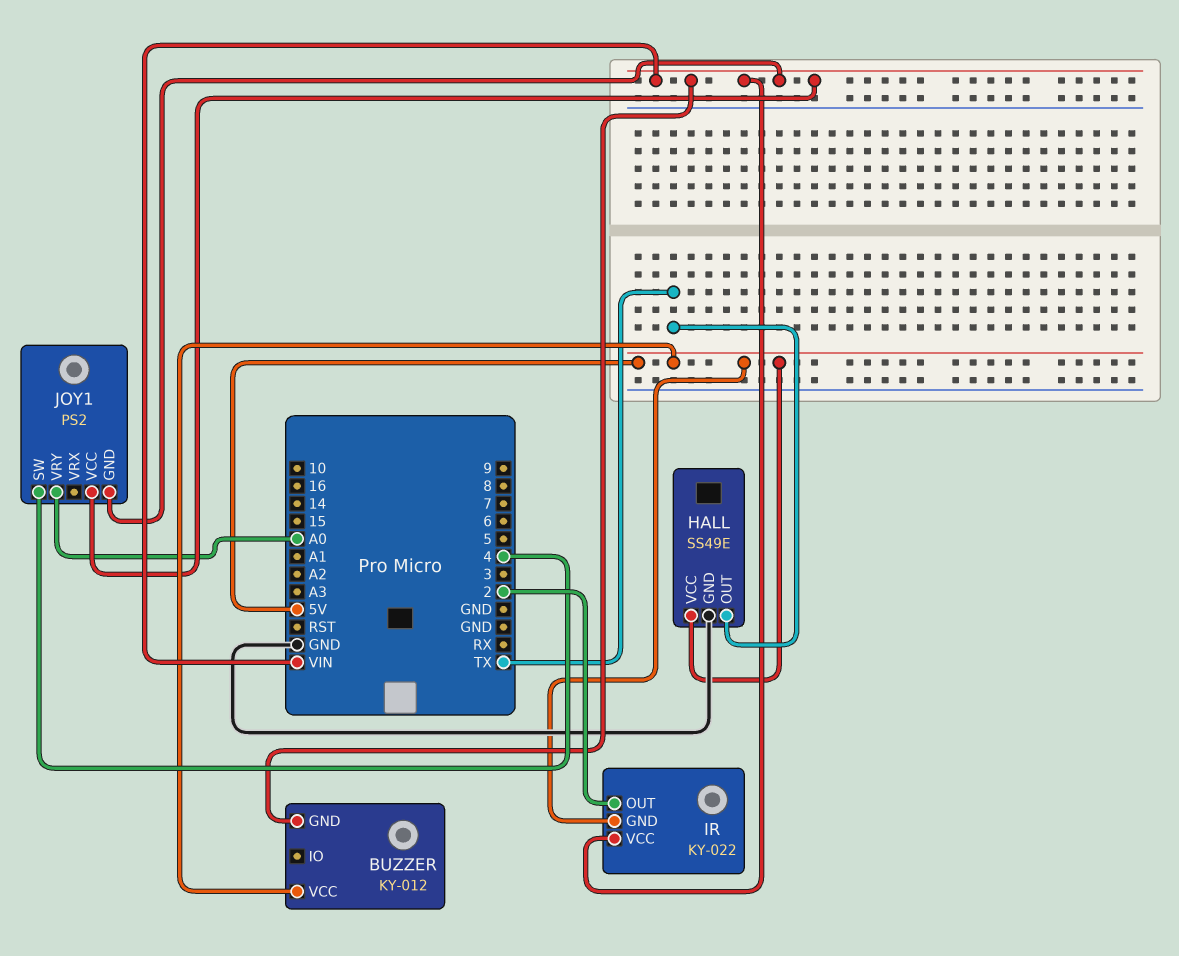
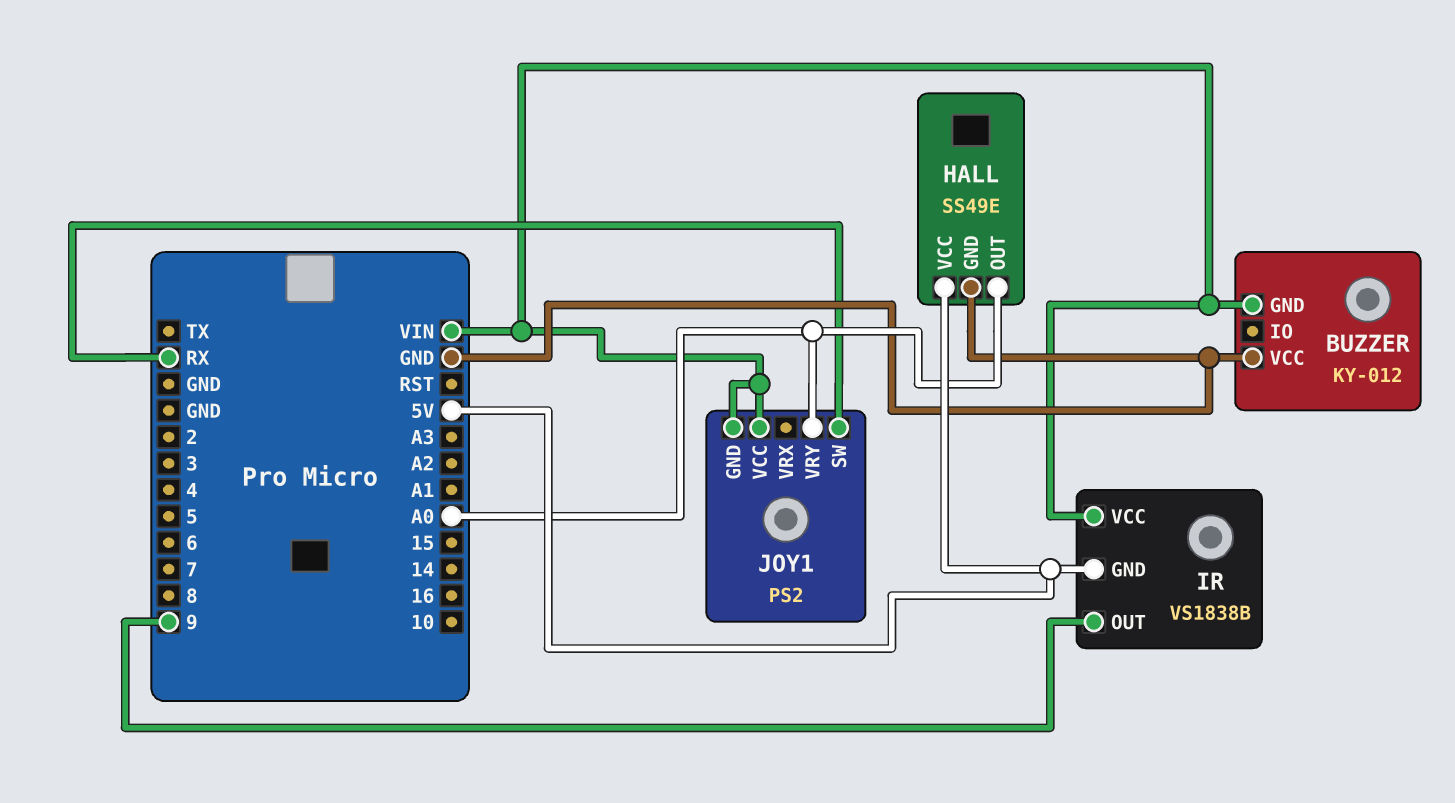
BUZZER pin VCC: 5V -> GND
HALL pin OUT: TX -> A0
IR: KY-022 -> VS1838B
IR pin OUT: 2 -> 9
JOY1 pin SW: 4 -> RX

